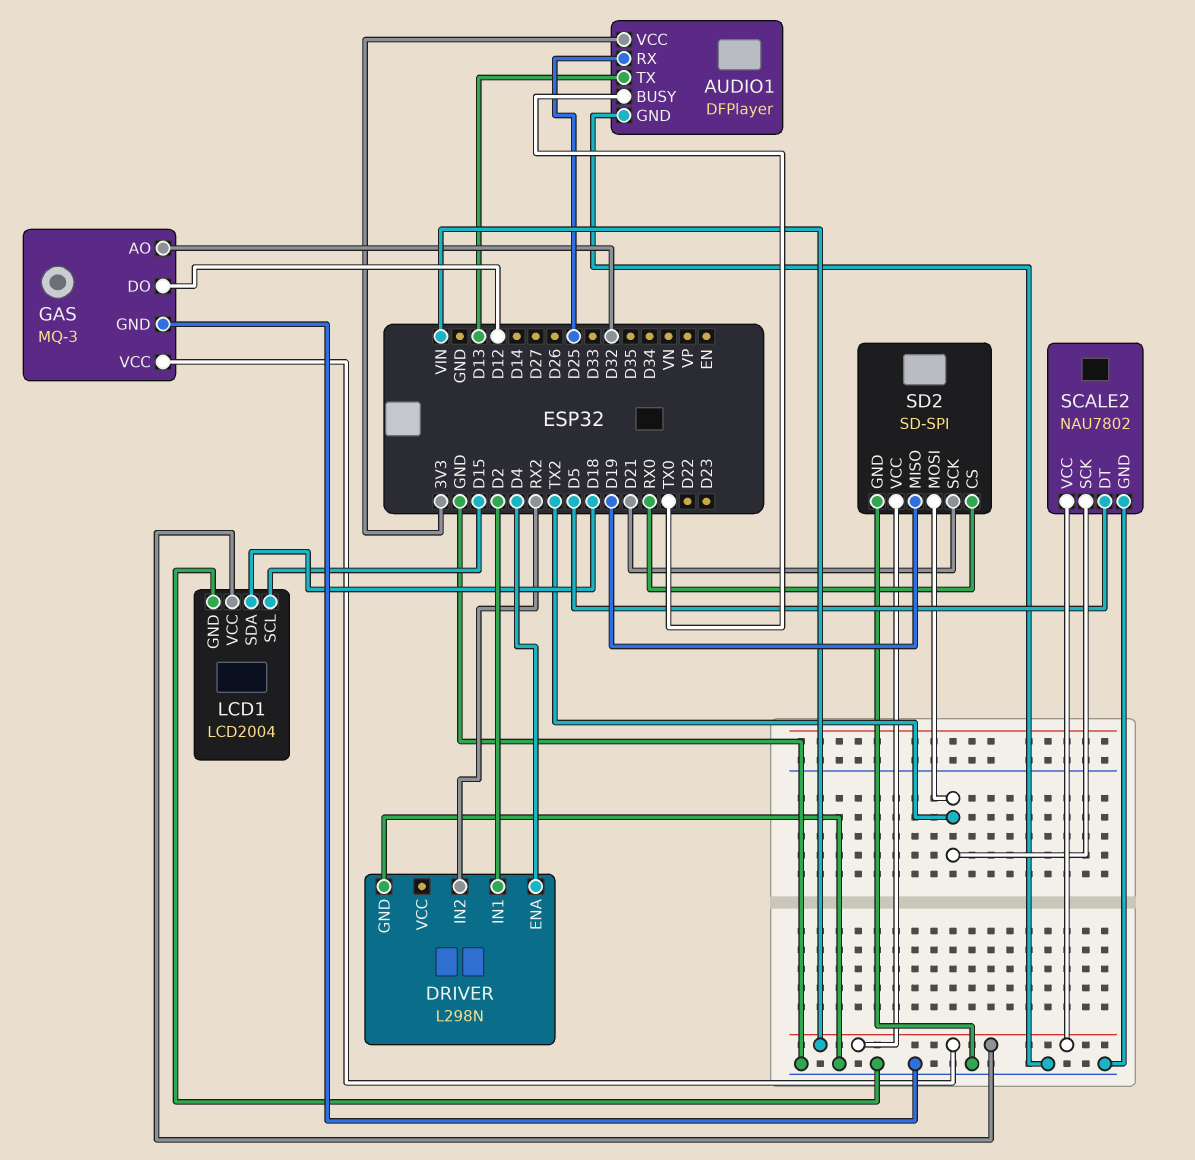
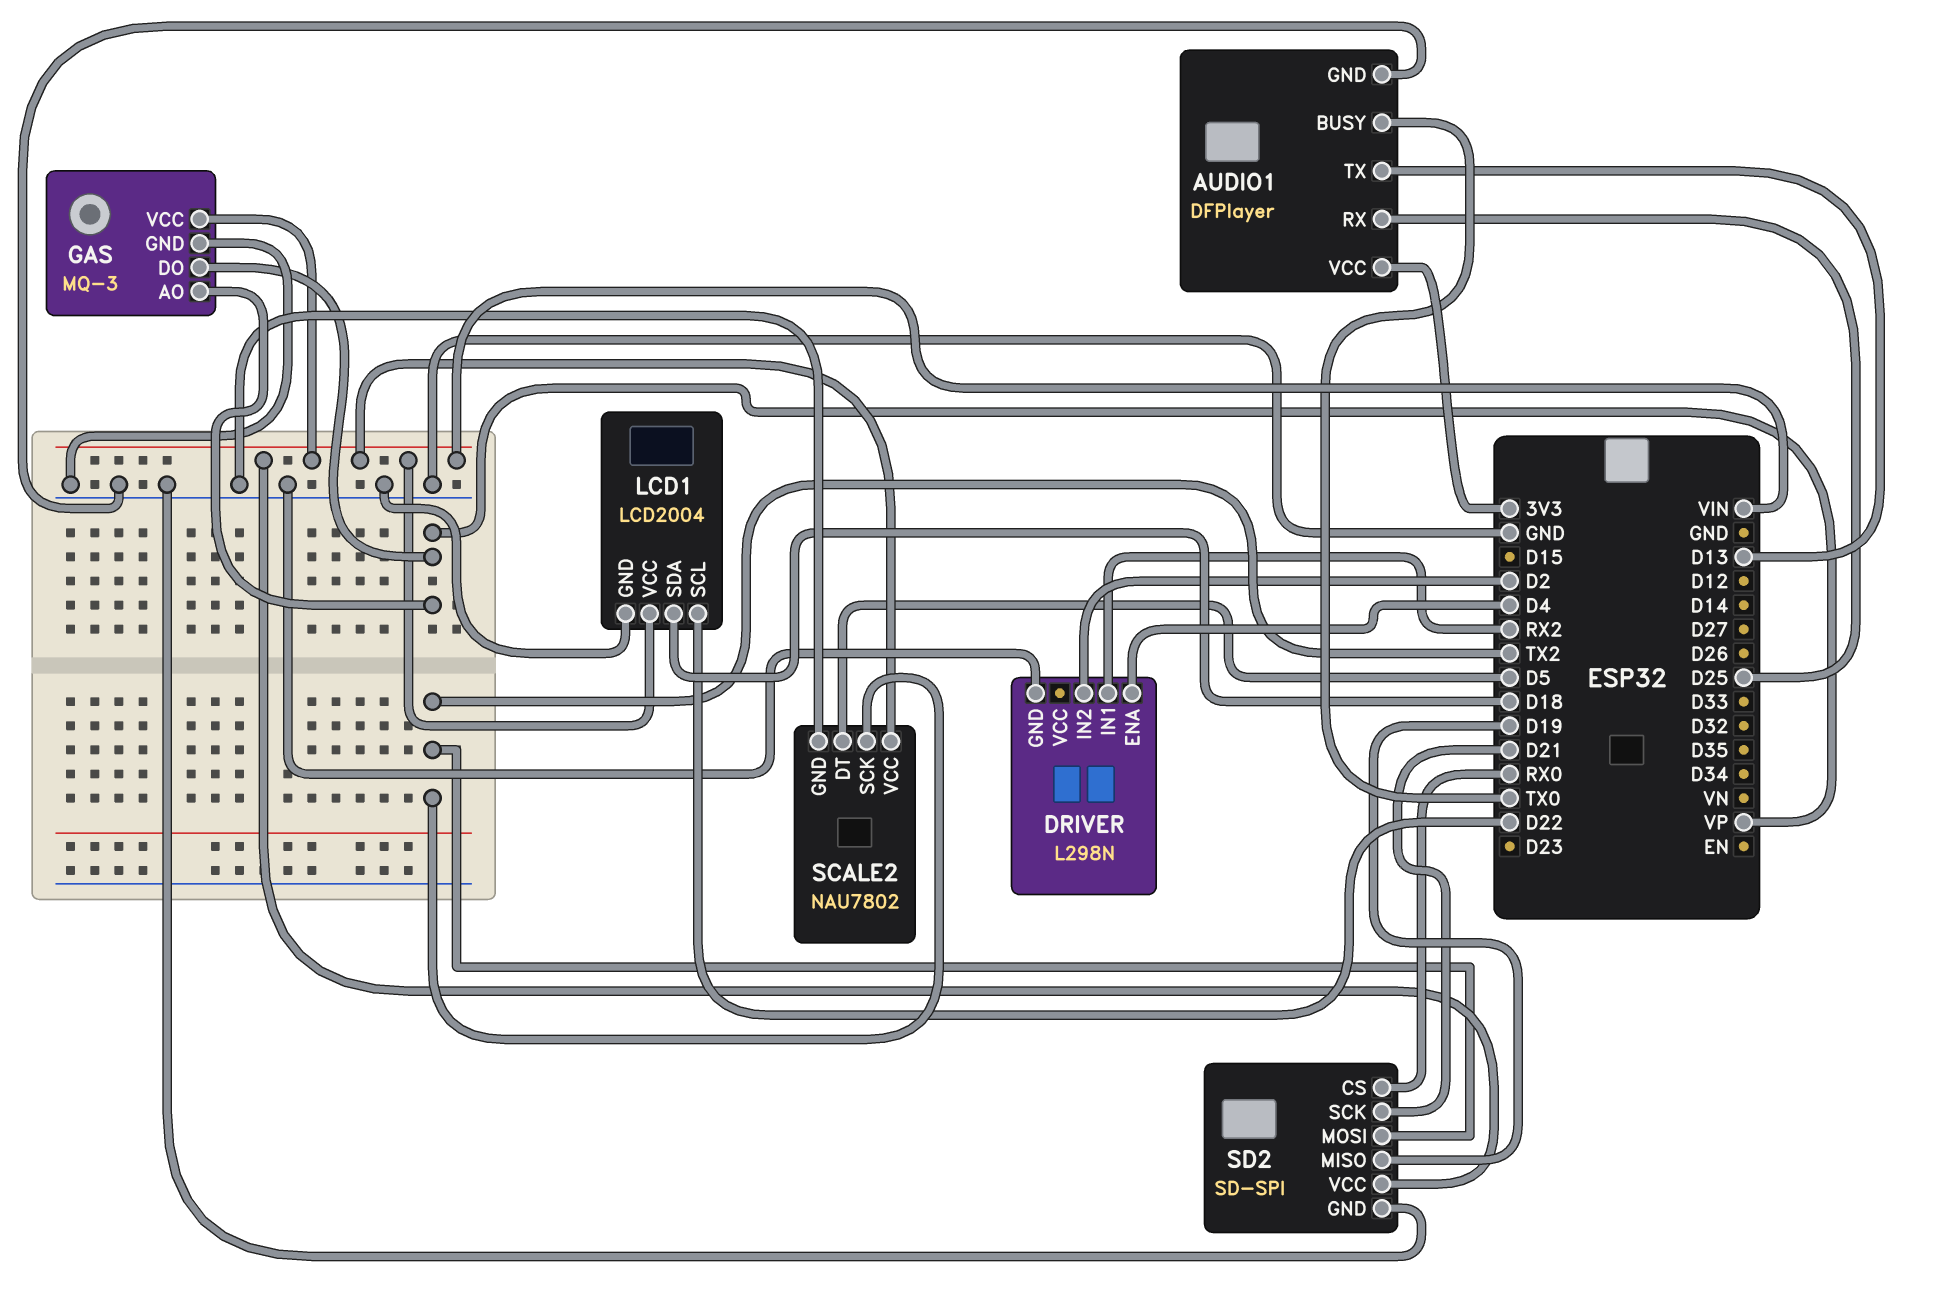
DRIVER pin IN1: D2 -> RX2
DRIVER pin IN2: RX2 -> D2
GAS pin AO: D32 -> VP
GAS pin DO: D12 -> VP
LCD1 pin SCL: D15 -> D22

